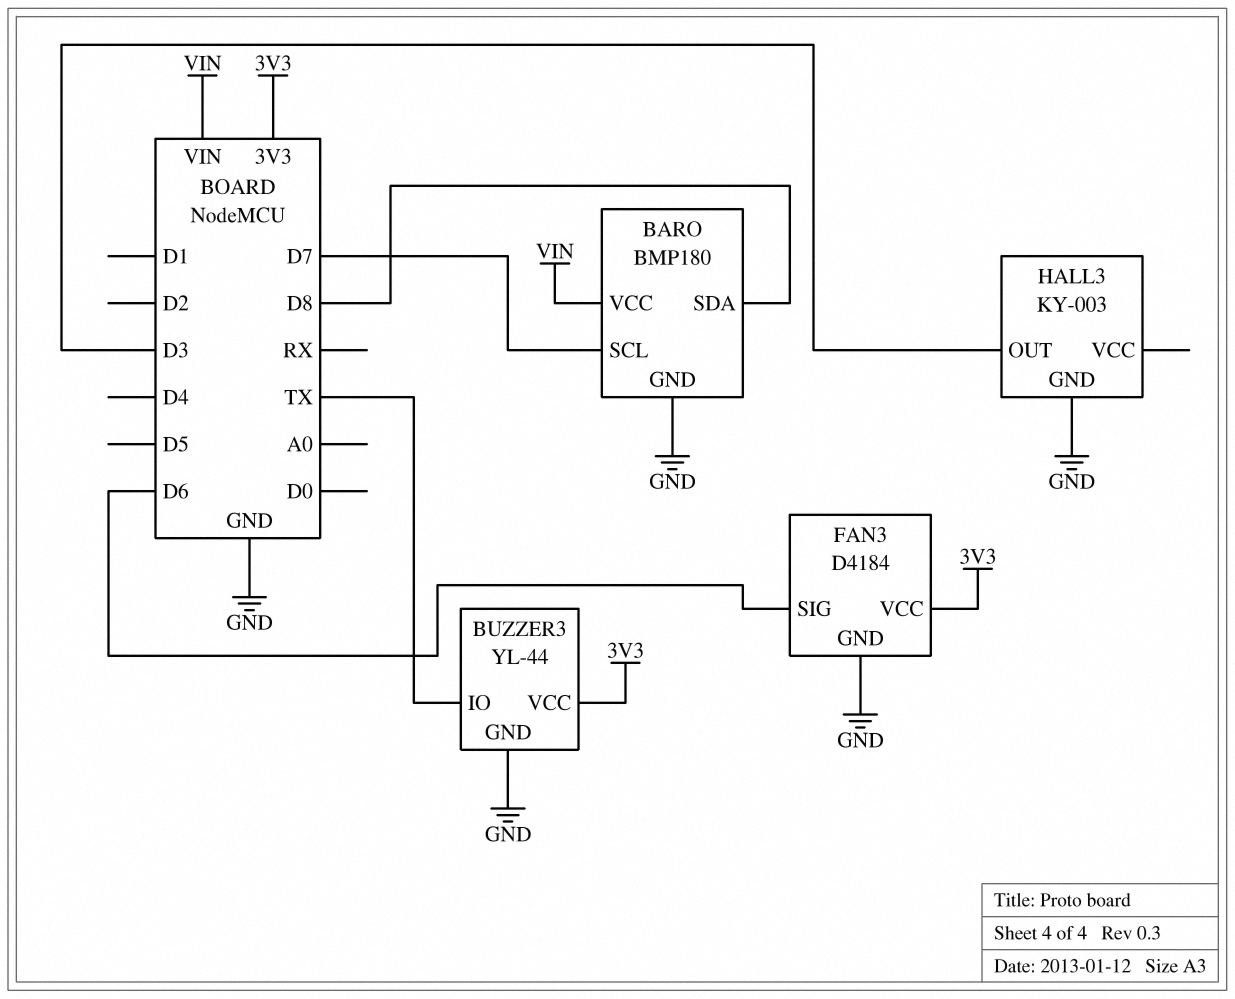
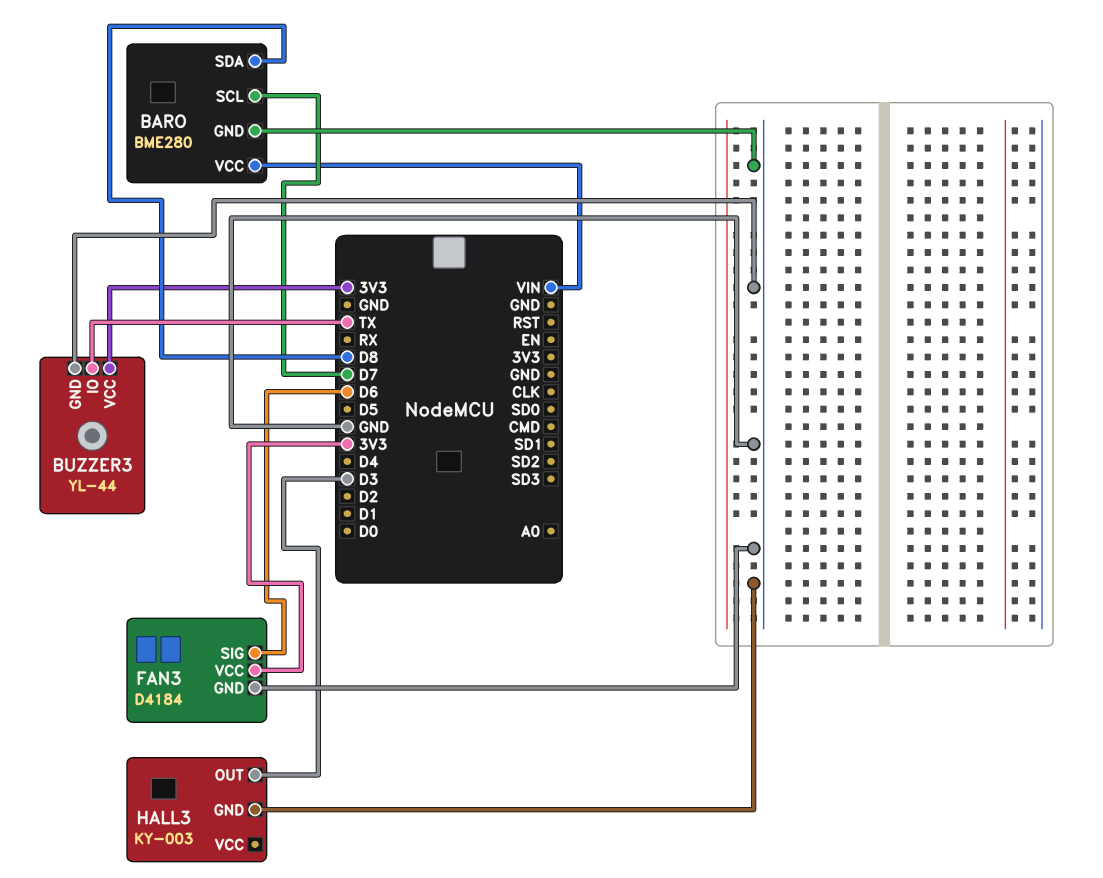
BARO: BMP180 -> BME280

